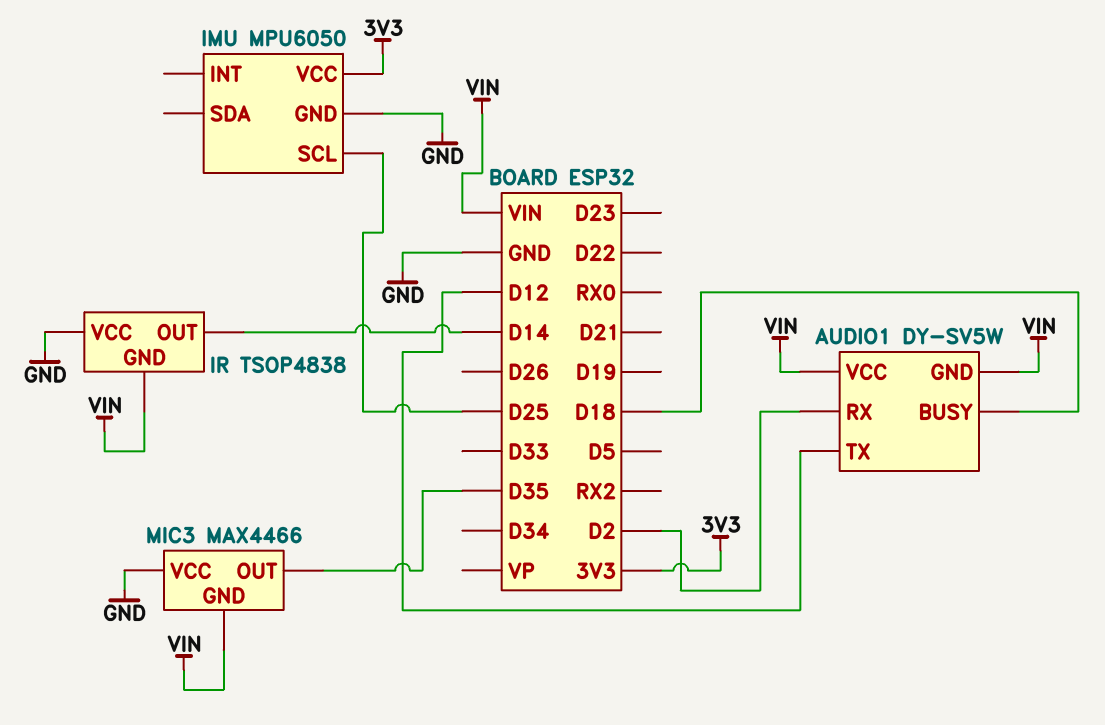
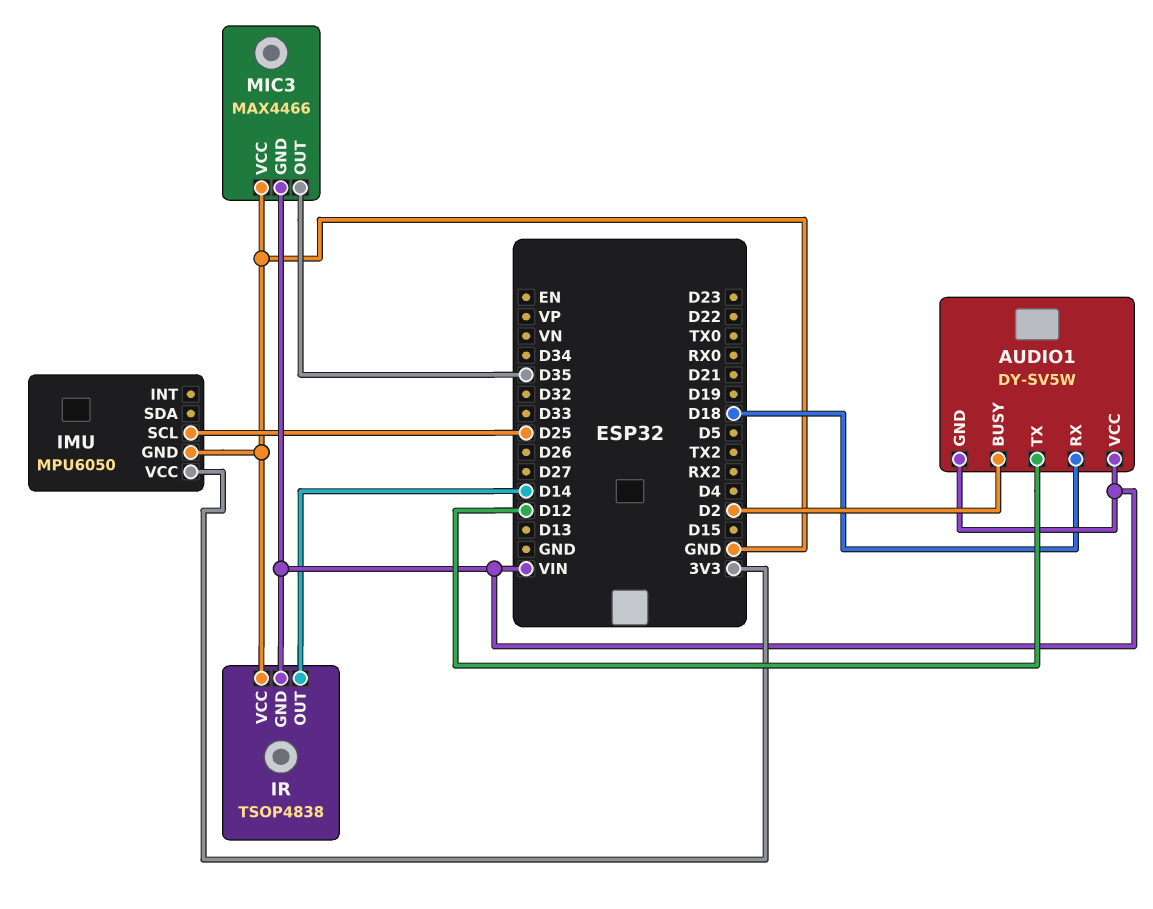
AUDIO1 pin BUSY: D18 -> D2
AUDIO1 pin RX: D2 -> D18

